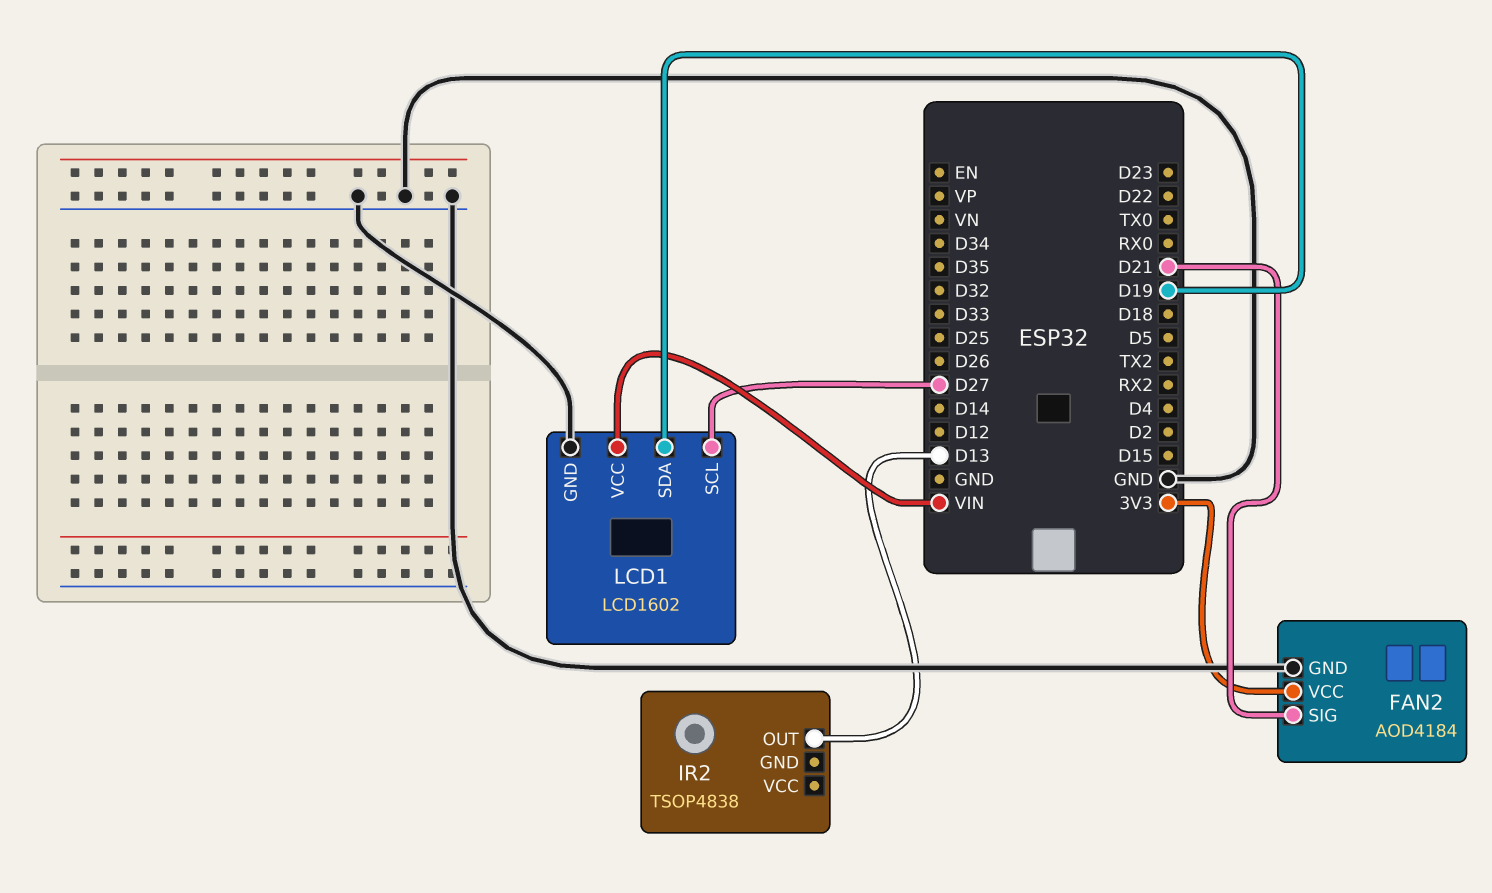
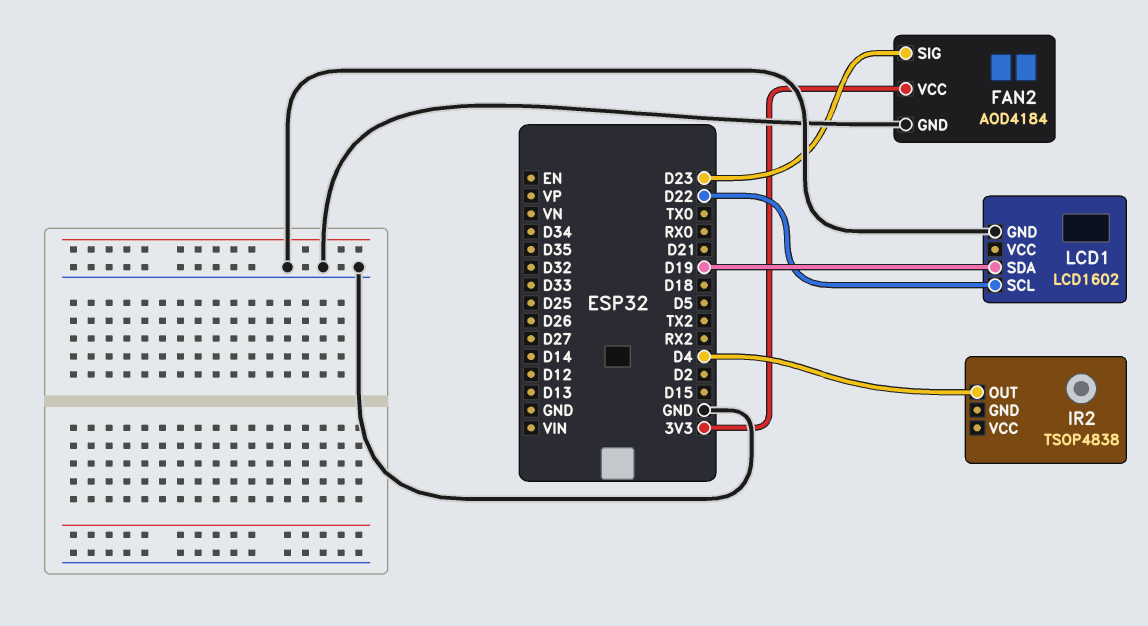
FAN2 pin SIG: D21 -> D23
IR2 pin OUT: D13 -> D4
LCD1 pin SCL: D27 -> D22
LCD1 pin VCC: VIN -> none

